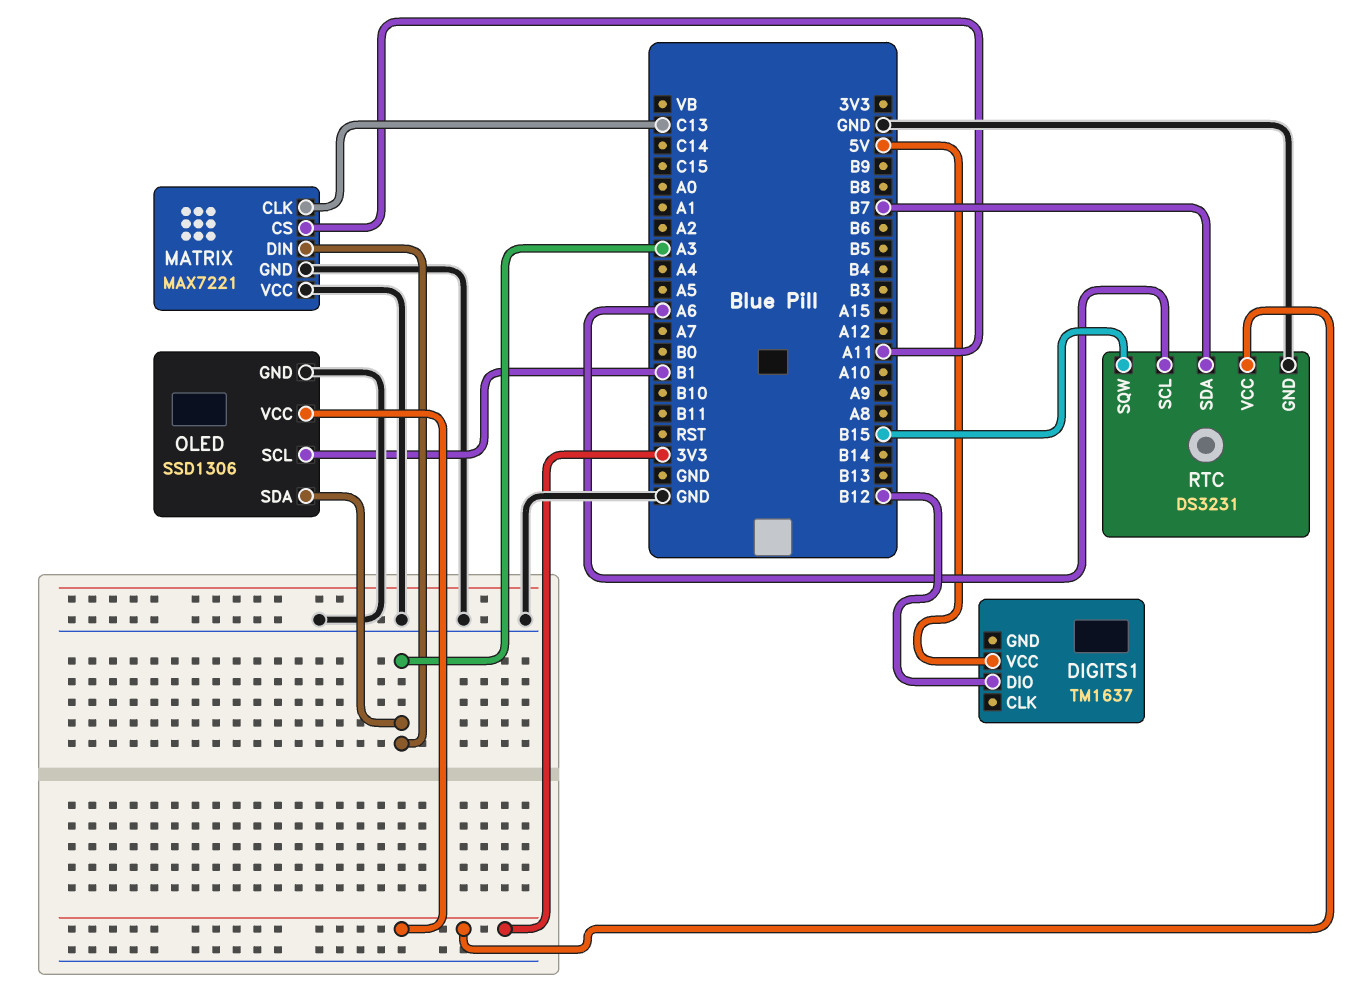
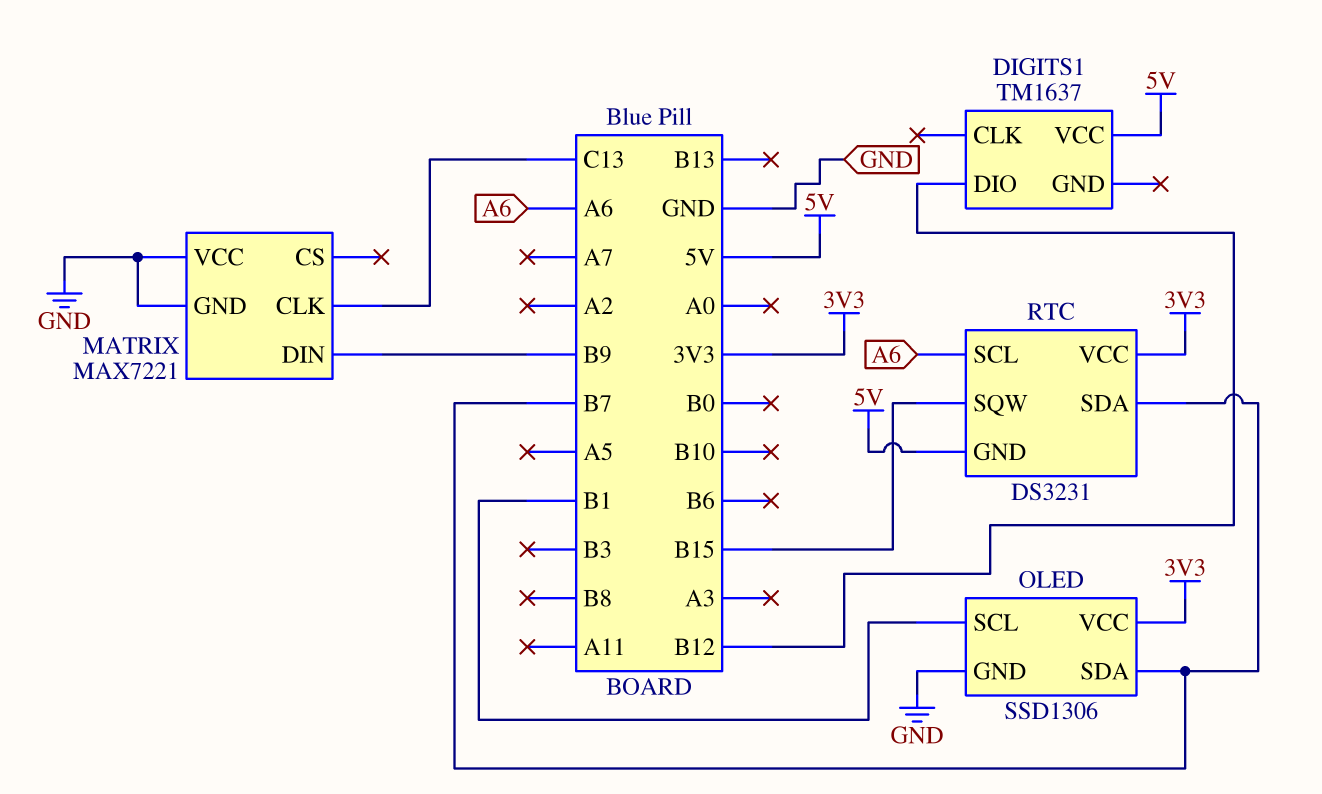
MATRIX pin CS: A11 -> none
MATRIX pin DIN: A3 -> B9
OLED pin SDA: A3 -> B7
RTC pin GND: GND -> 5V

